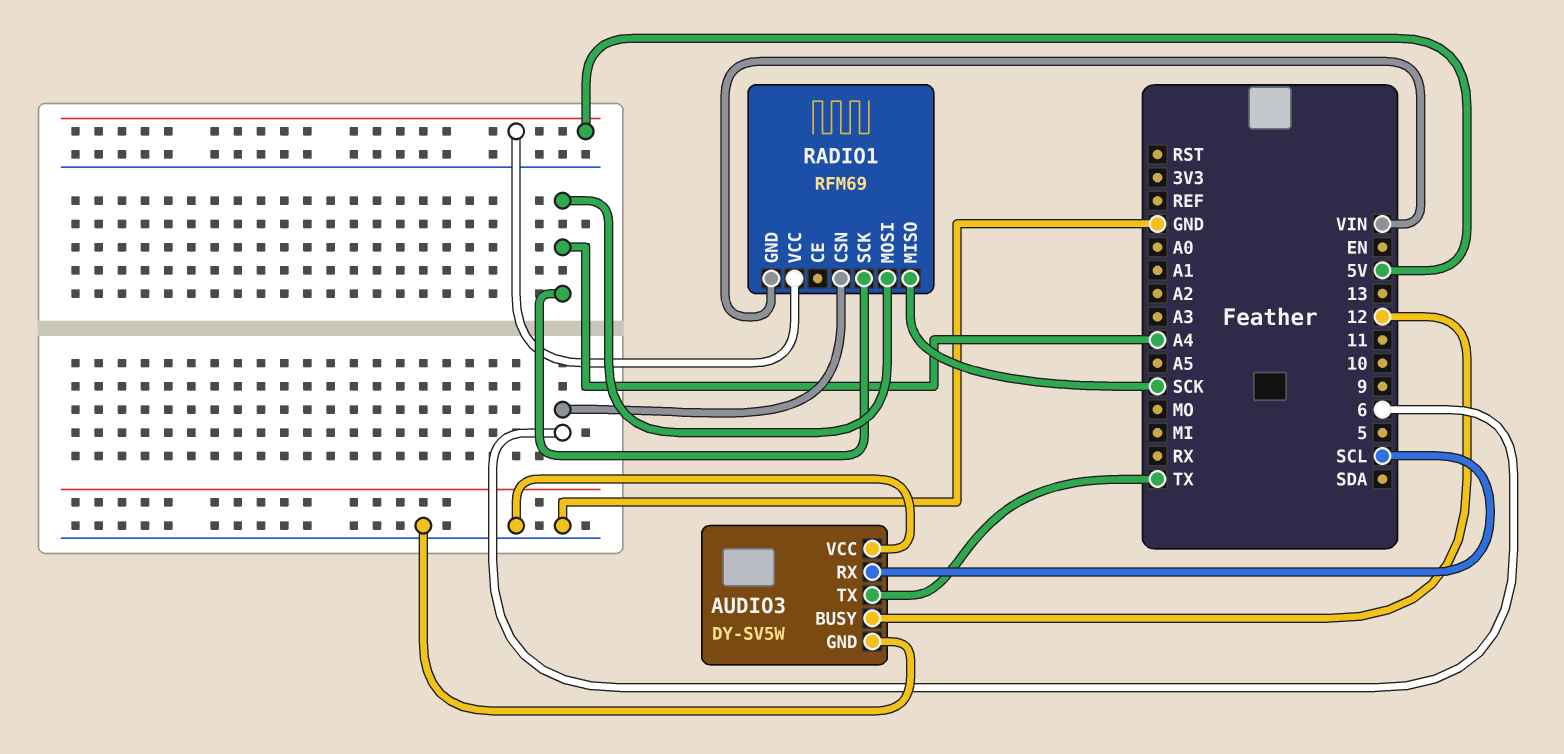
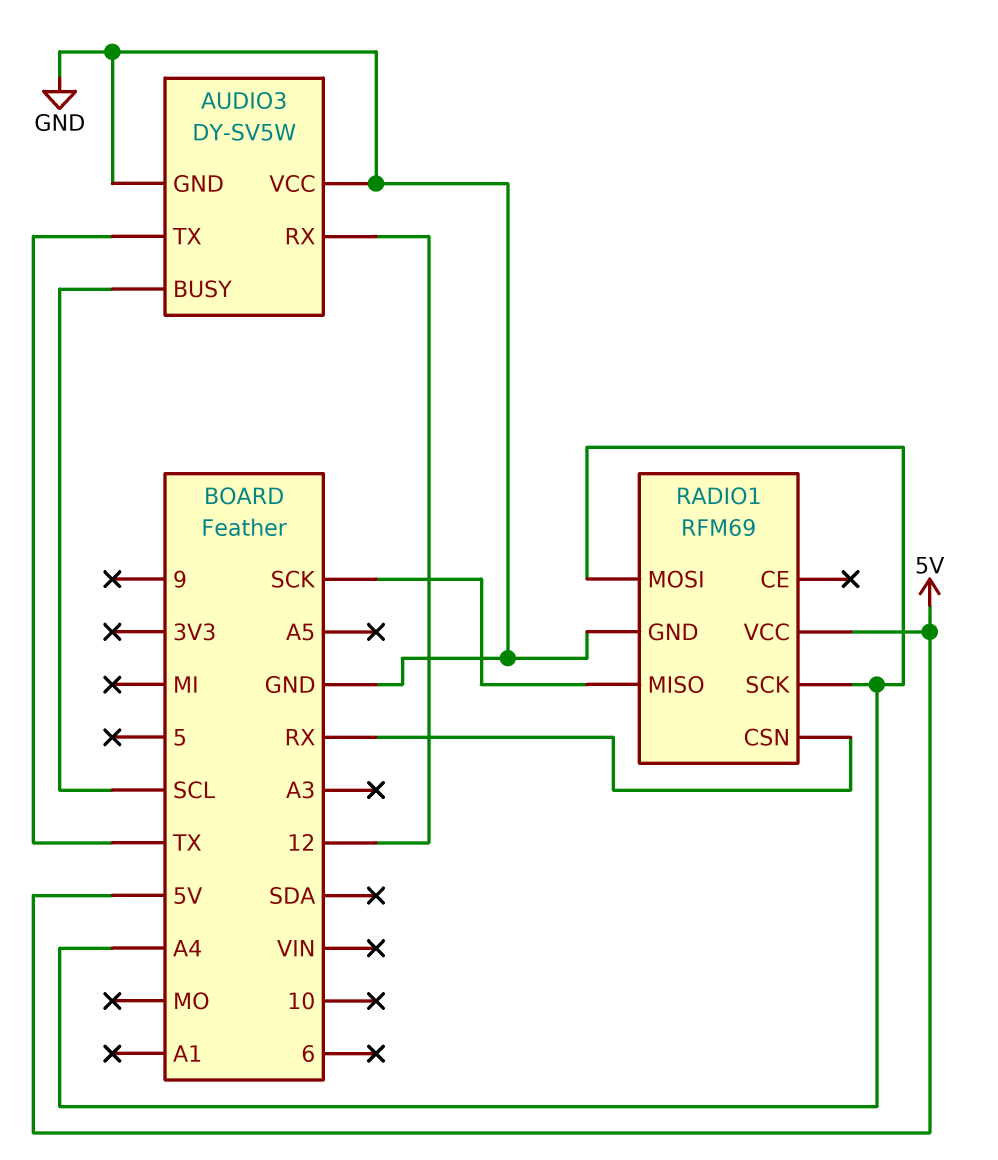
AUDIO3 pin BUSY: 12 -> SCL
AUDIO3 pin RX: SCL -> 12
RADIO1 pin CSN: 6 -> RX
RADIO1 pin GND: VIN -> GND

